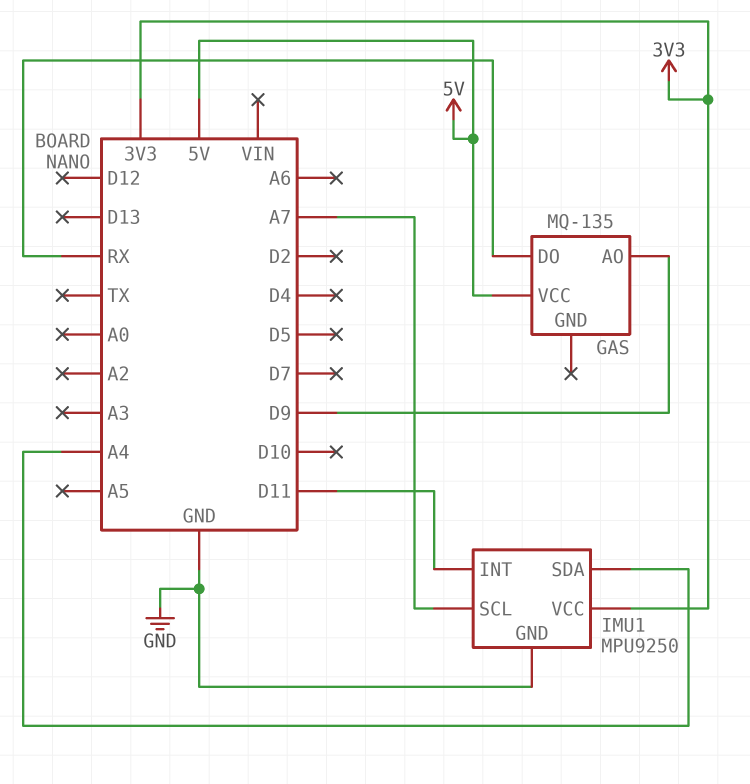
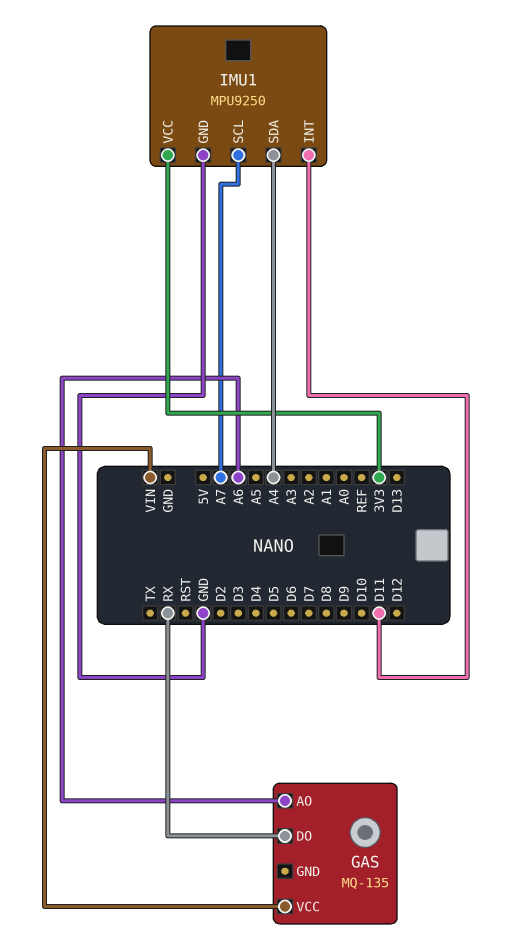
GAS pin AO: D9 -> A6
GAS pin VCC: 5V -> VIN

